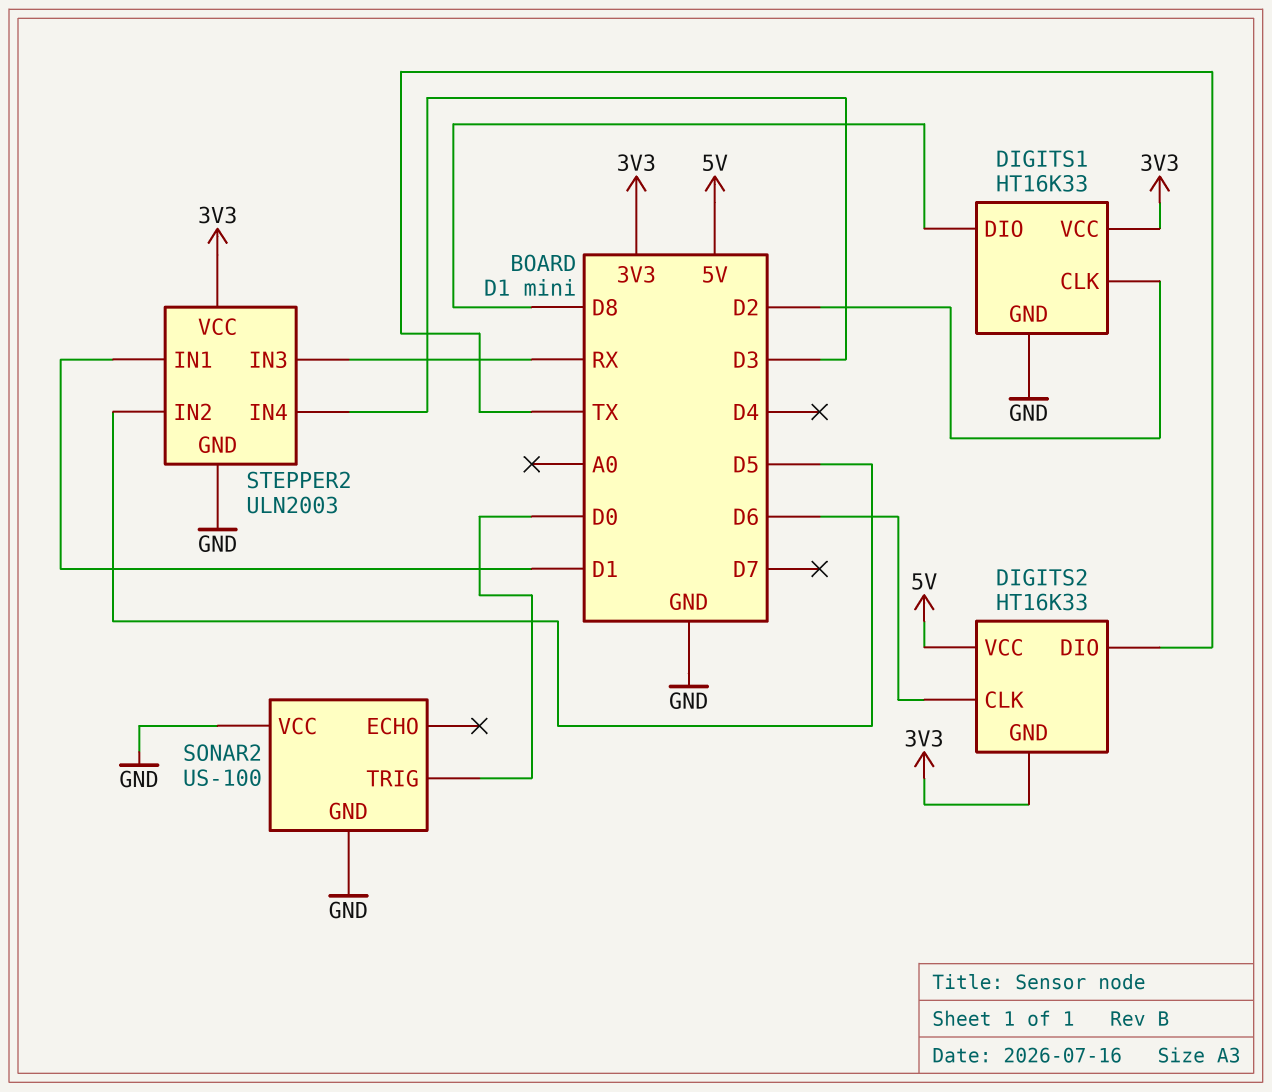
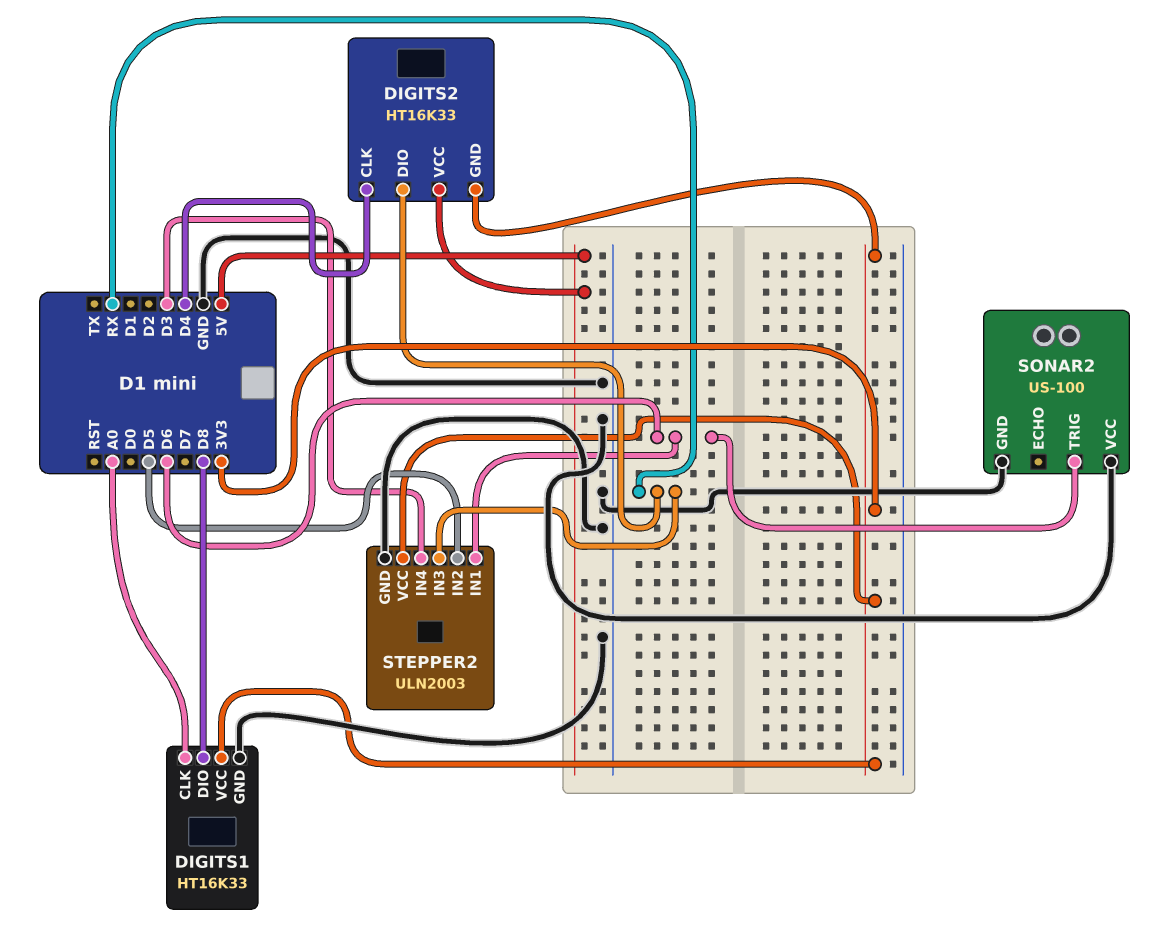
DIGITS1 pin CLK: D2 -> A0
DIGITS2 pin CLK: D6 -> D4
DIGITS2 pin DIO: TX -> RX
SONAR2 pin TRIG: D0 -> D6
STEPPER2 pin IN1: D1 -> D6

